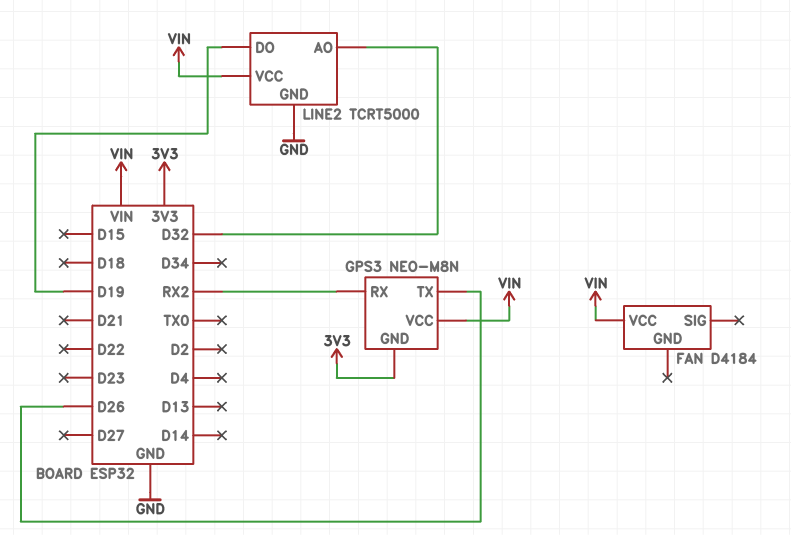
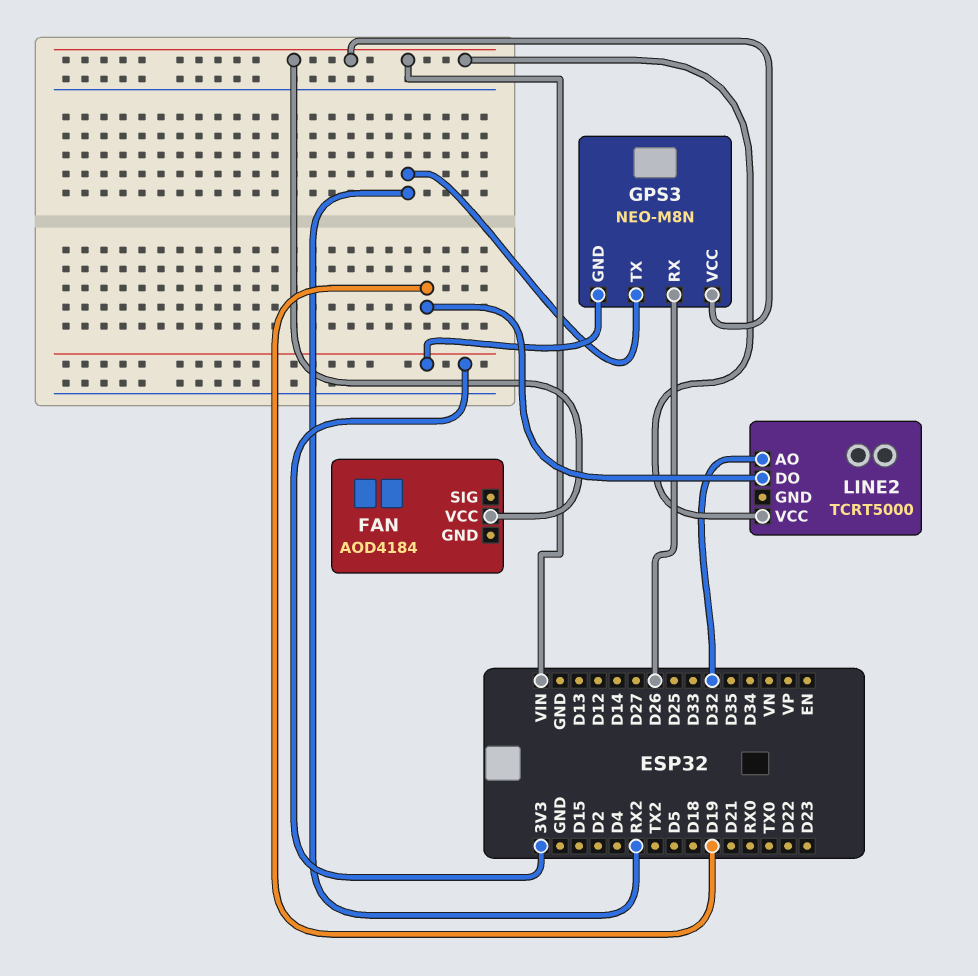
FAN: D4184 -> AOD4184
GPS3 pin RX: RX2 -> D26
GPS3 pin TX: D26 -> RX2
LINE2 pin GND: GND -> none

